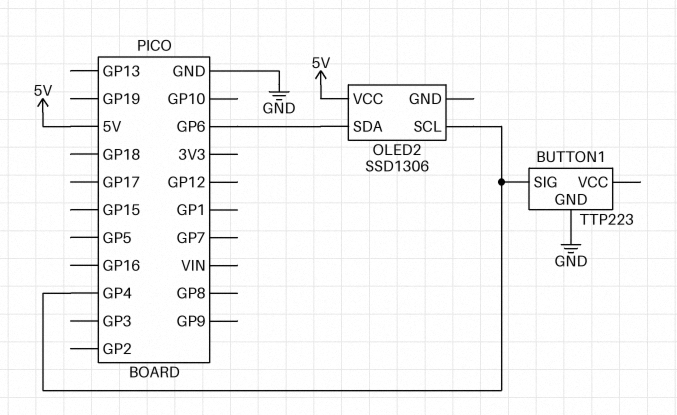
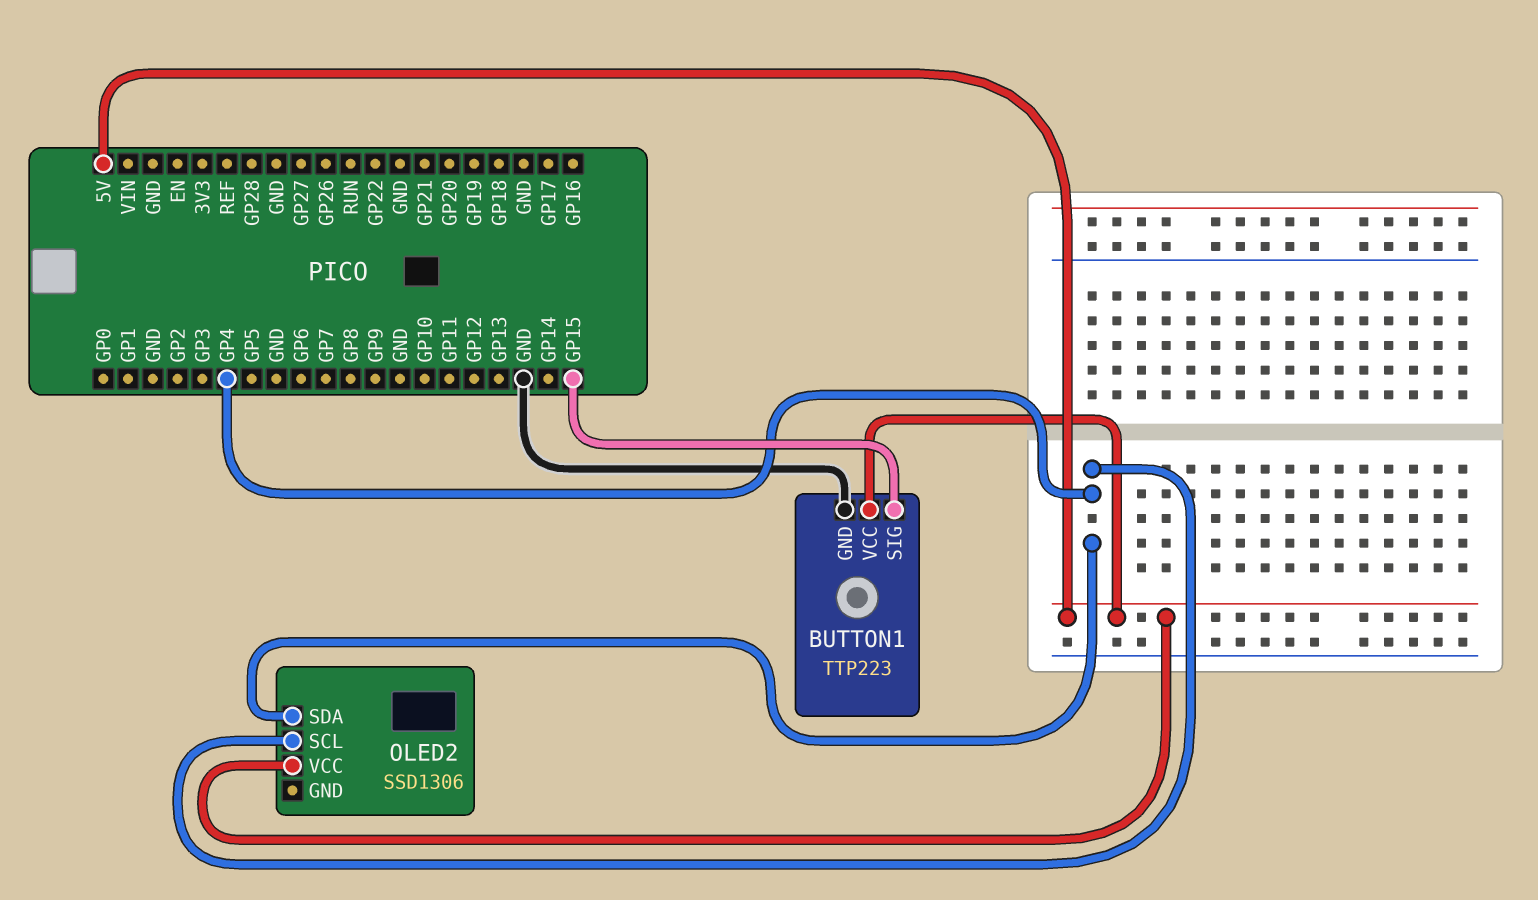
BUTTON1 pin SIG: GP4 -> GP15
BUTTON1 pin VCC: none -> 5V
OLED2 pin SDA: GP6 -> GP4

